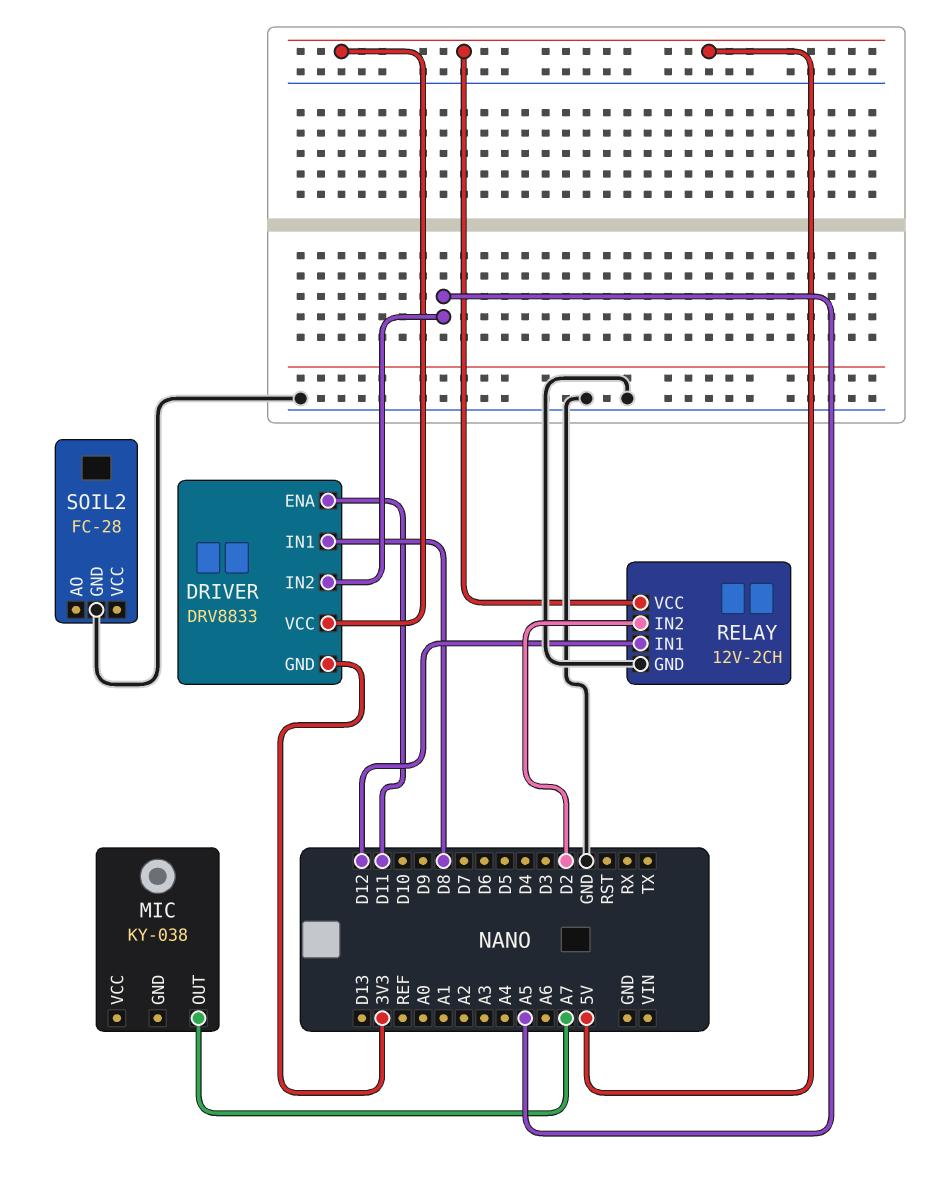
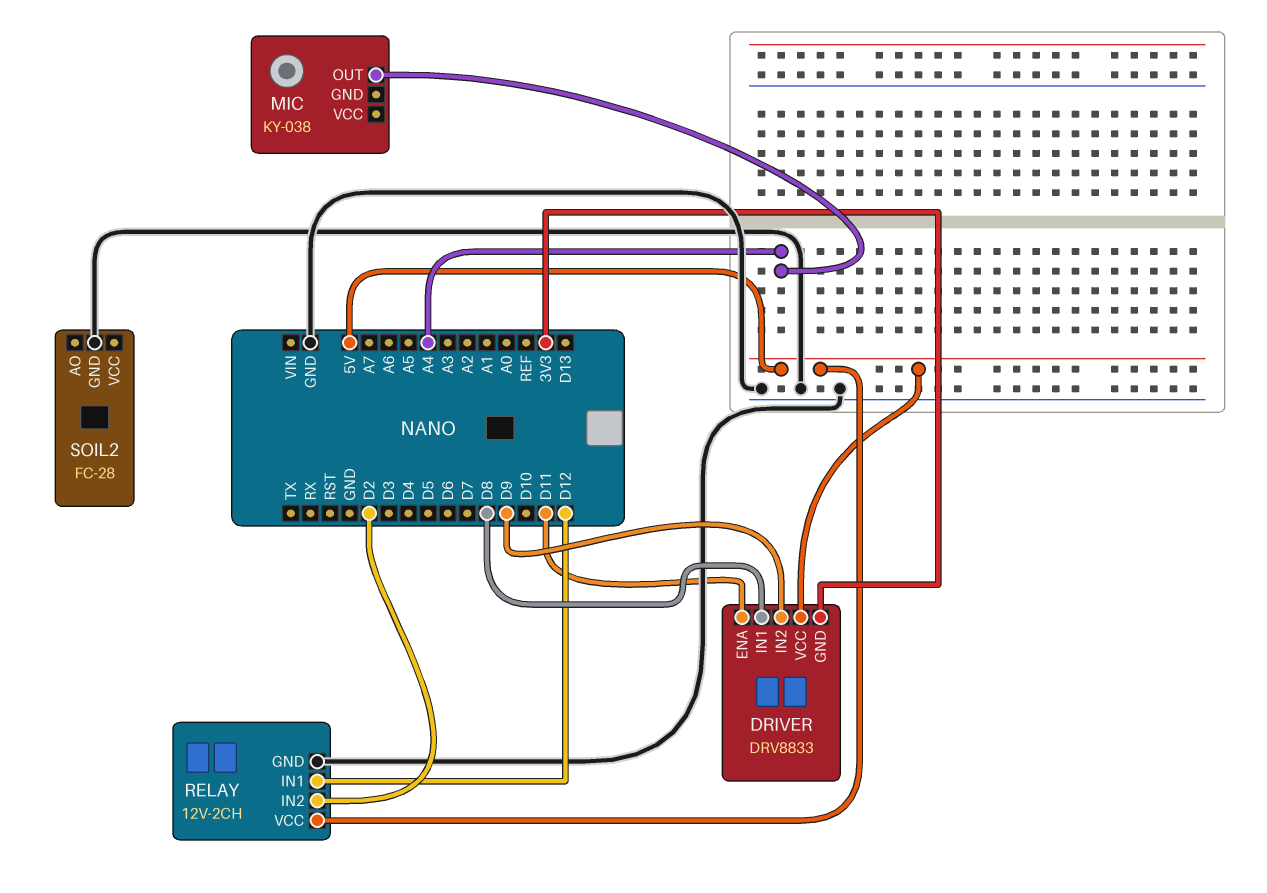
DRIVER pin IN2: A5 -> D9
MIC pin OUT: A7 -> A4

